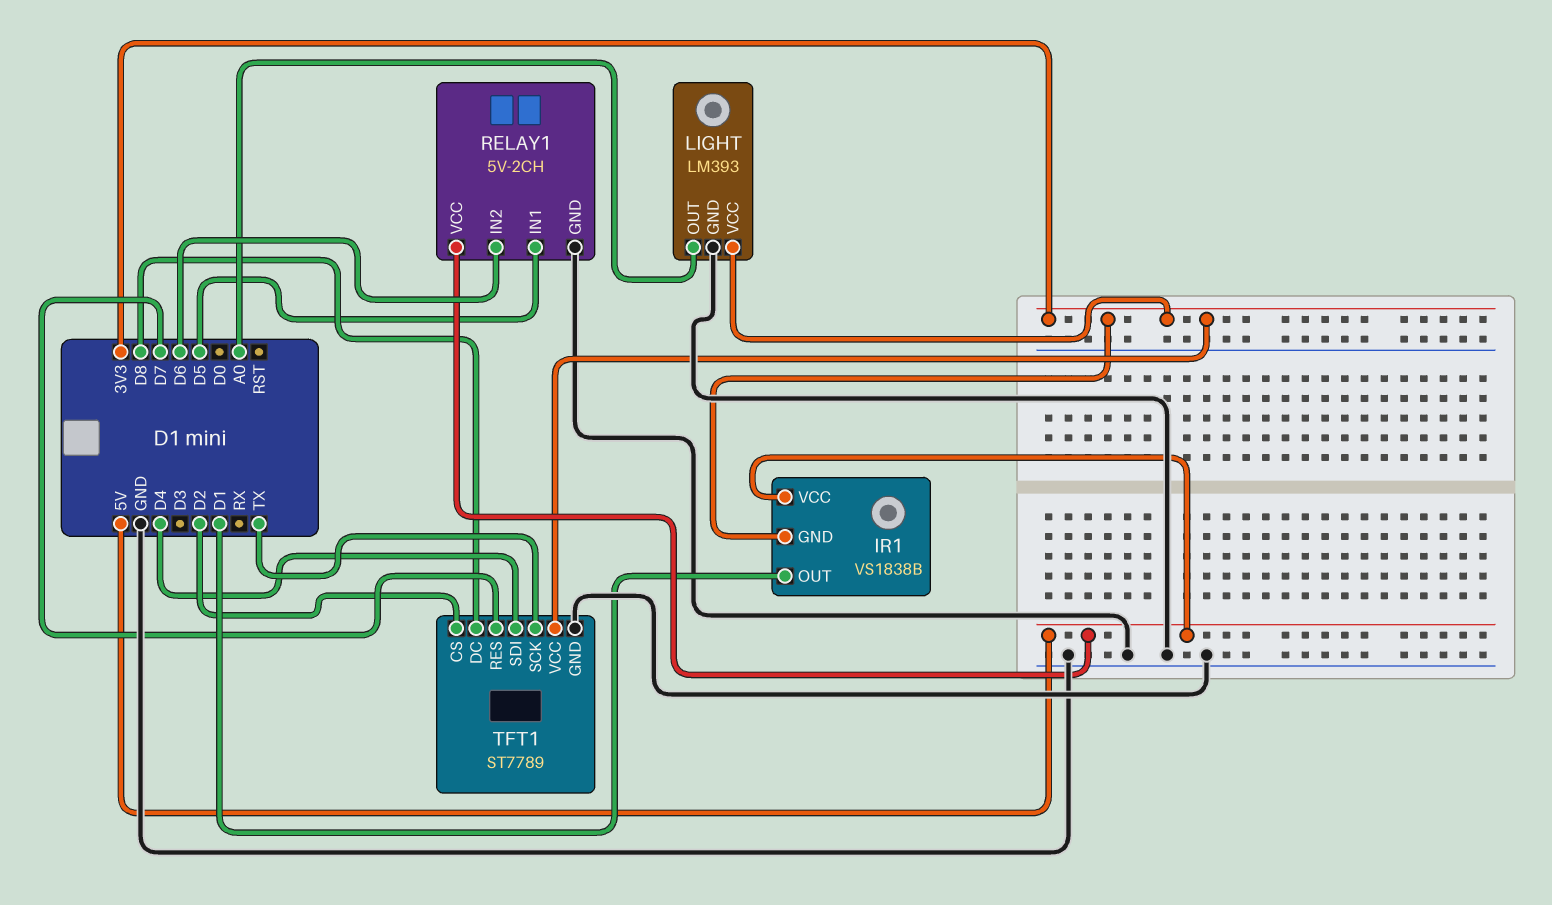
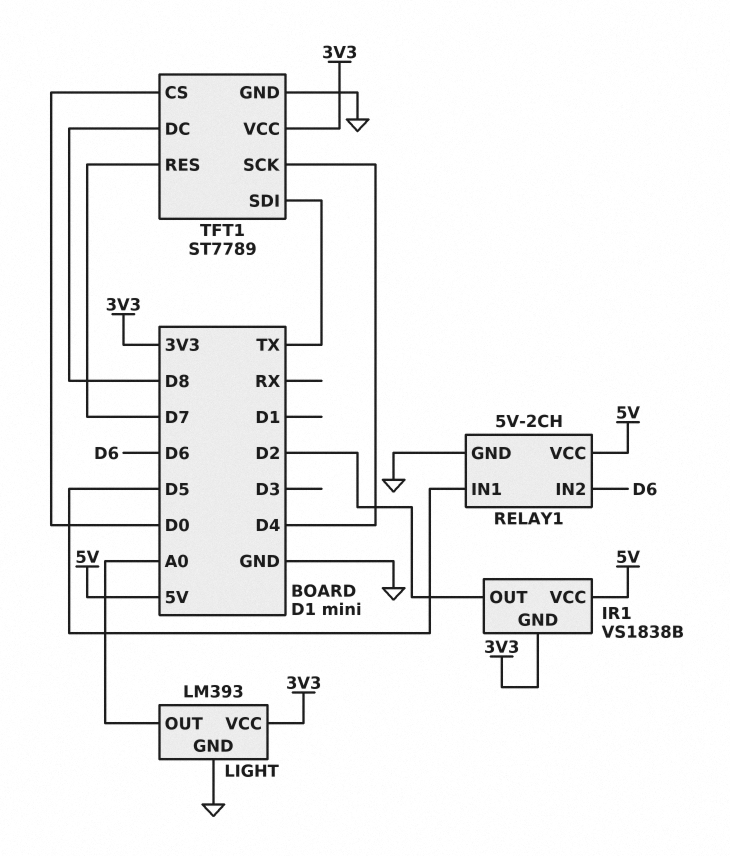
IR1 pin OUT: D1 -> D2
TFT1 pin CS: D2 -> D0
TFT1 pin SCK: TX -> D4
TFT1 pin SDI: D4 -> TX

